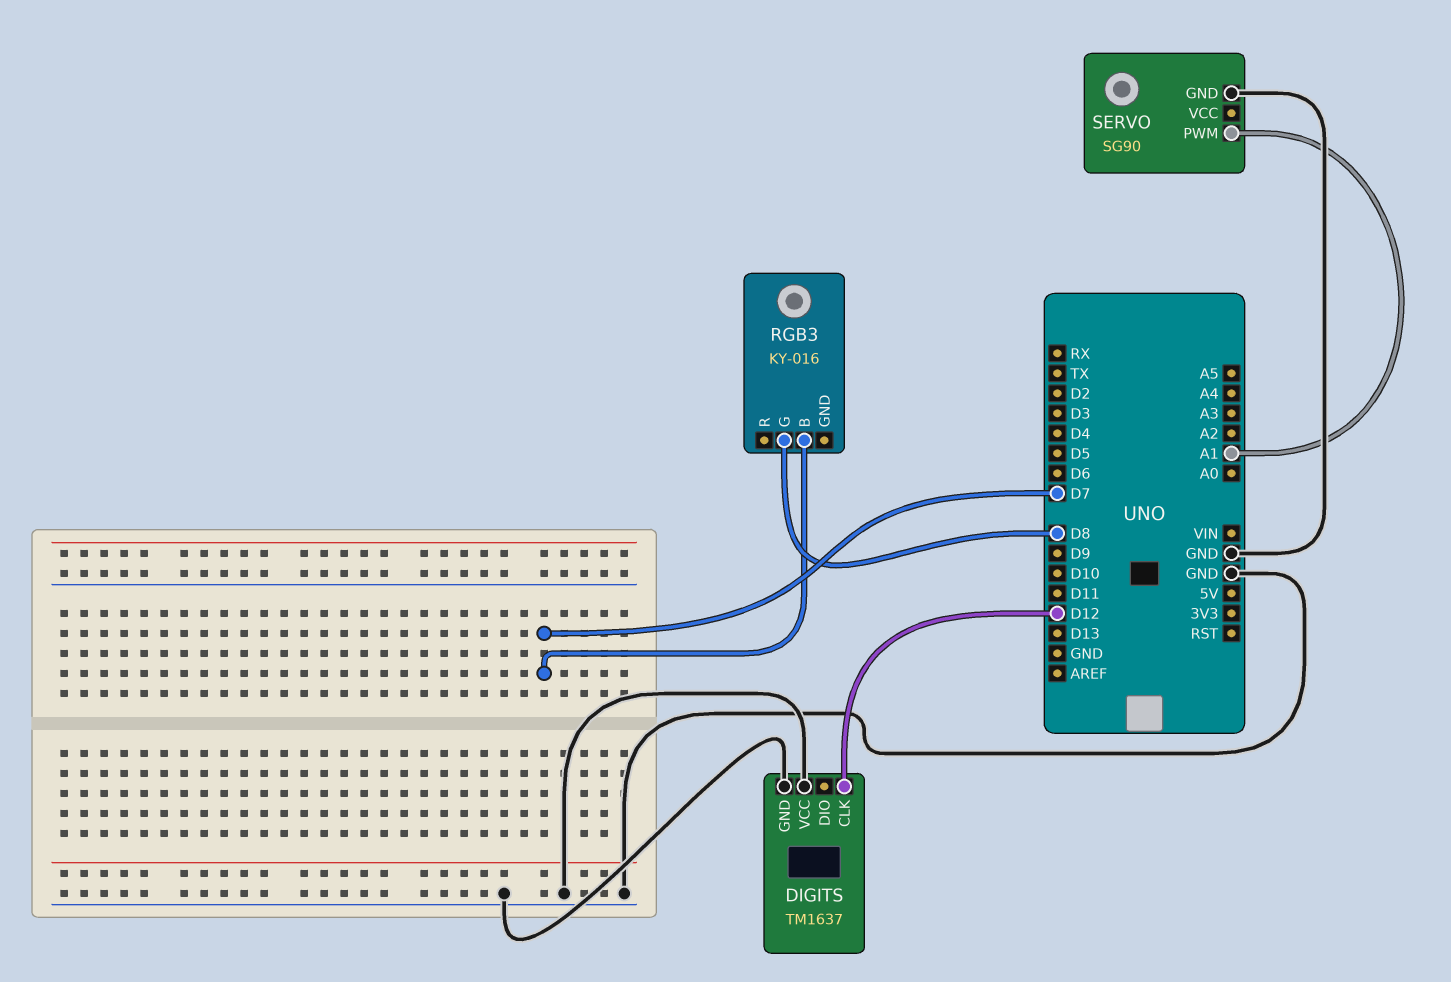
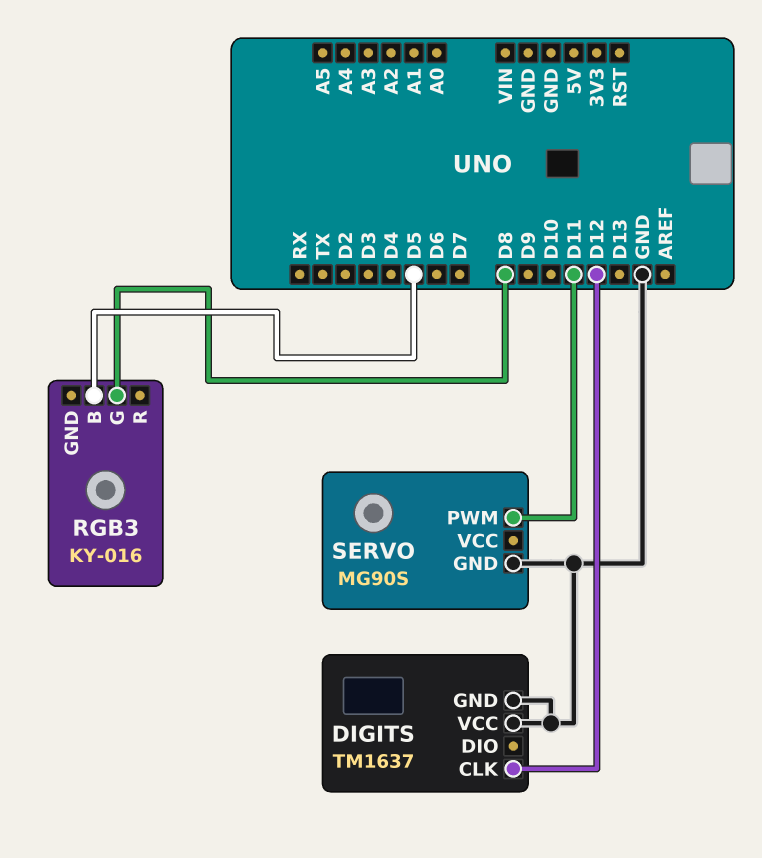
RGB3 pin B: D7 -> D5
SERVO: SG90 -> MG90S
SERVO pin PWM: A1 -> D11

